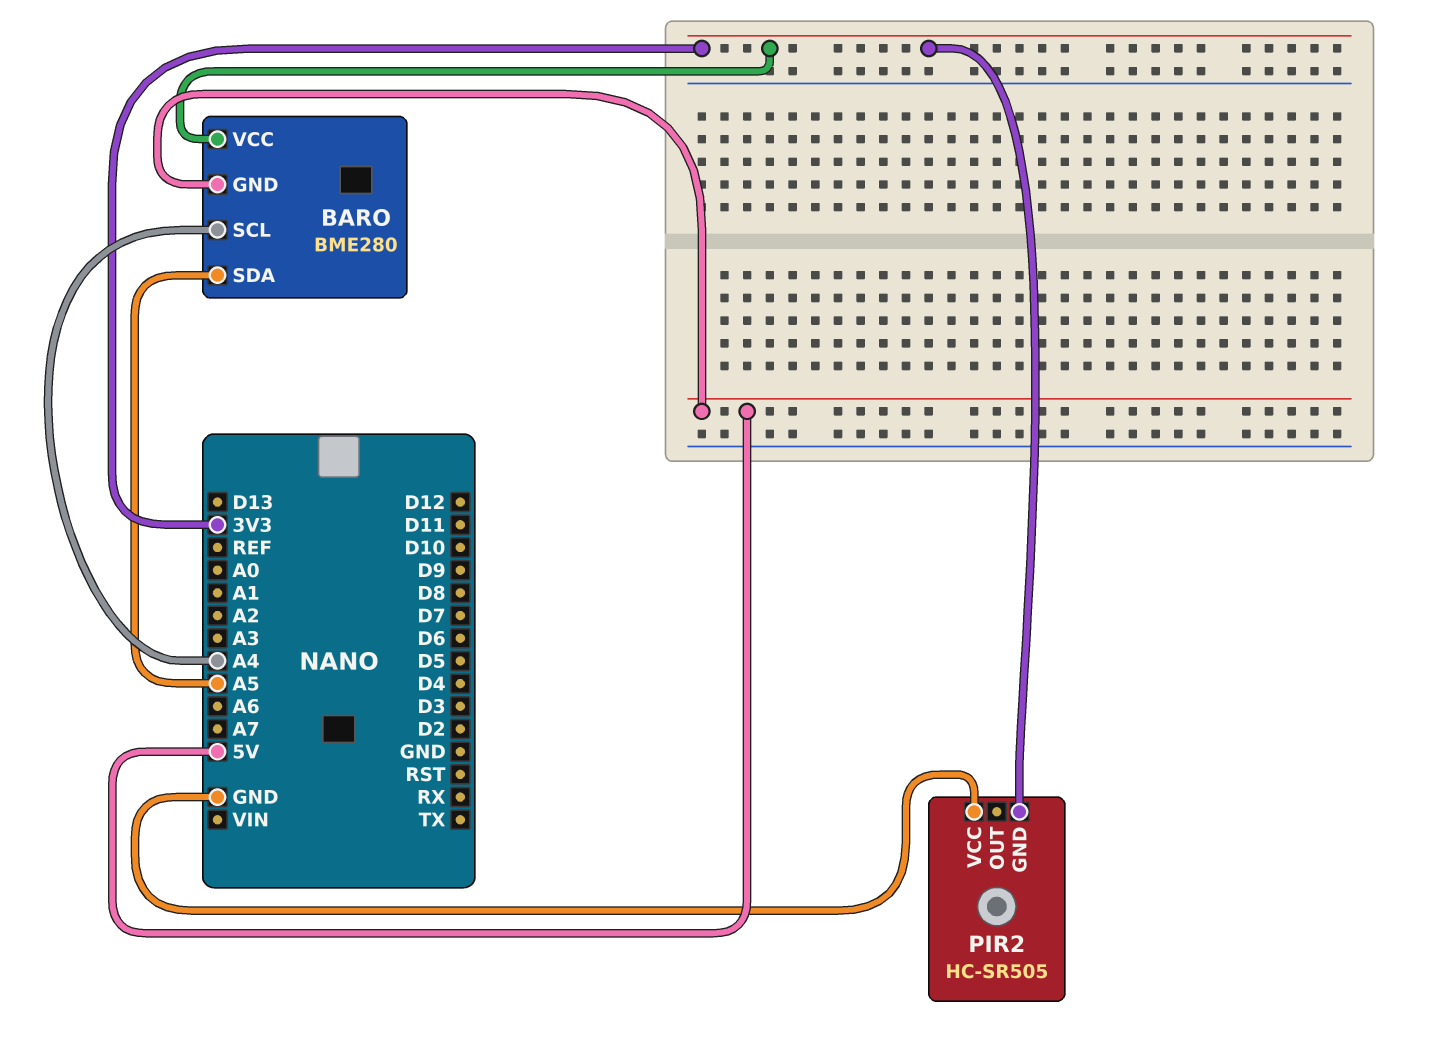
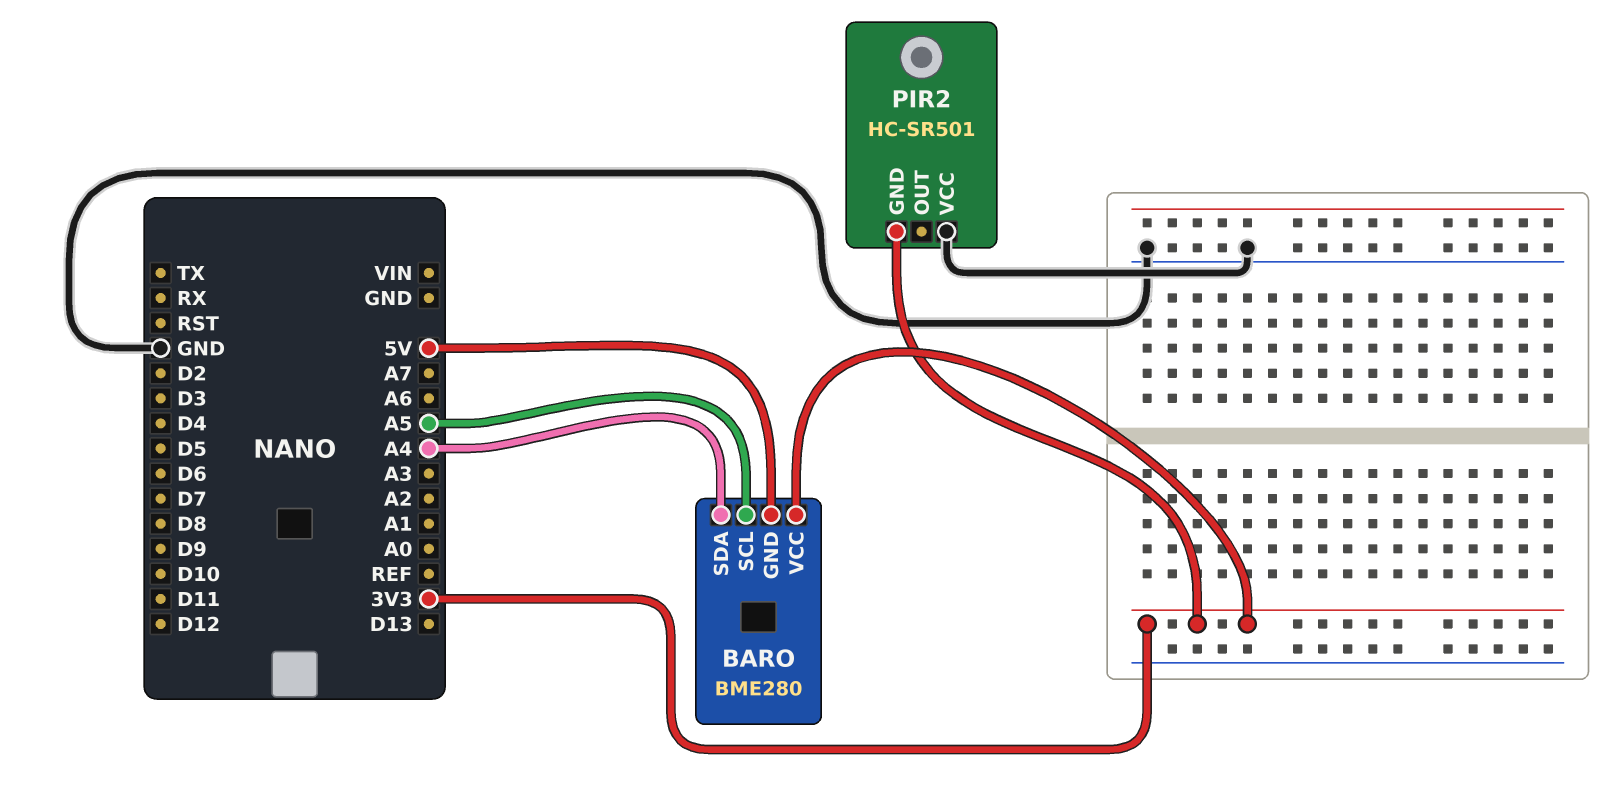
BARO pin SCL: A4 -> A5
BARO pin SDA: A5 -> A4
PIR2: HC-SR505 -> HC-SR501

